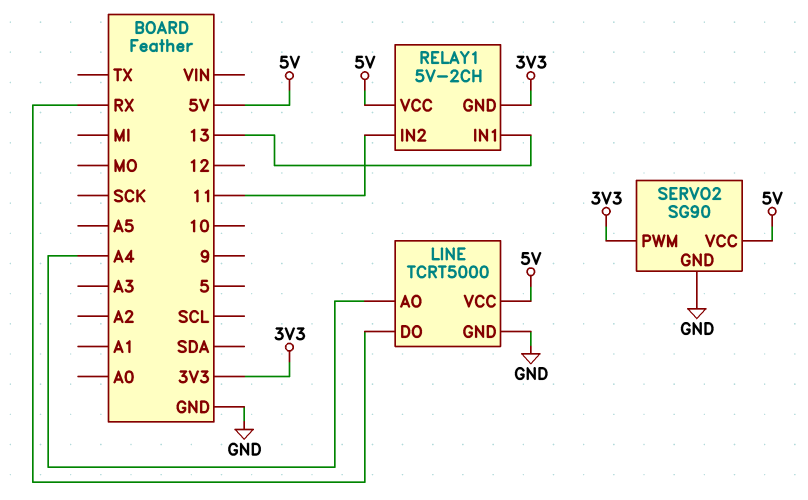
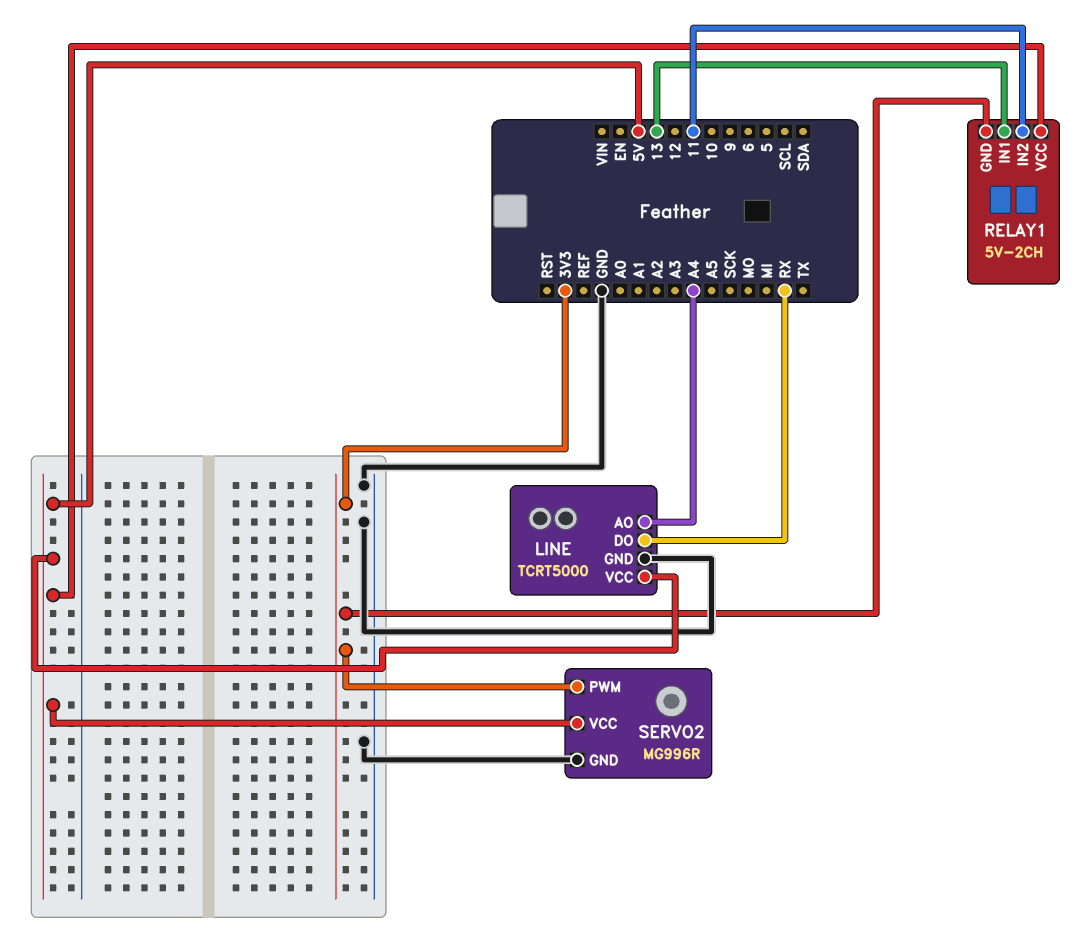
SERVO2: SG90 -> MG996R

